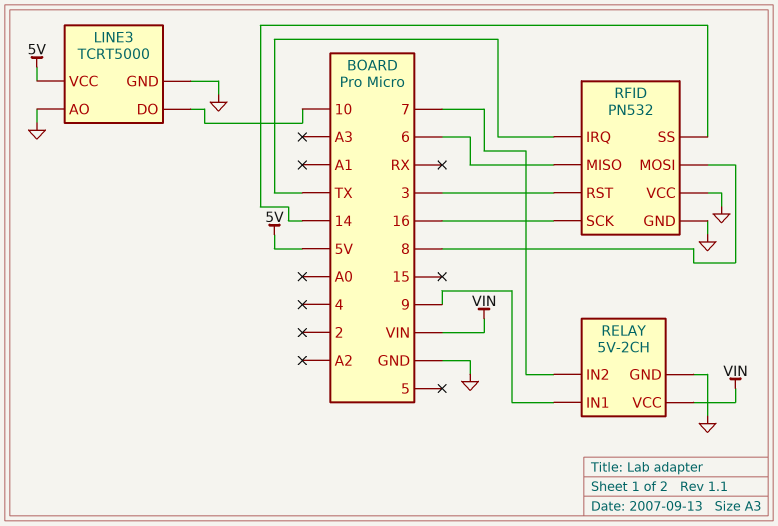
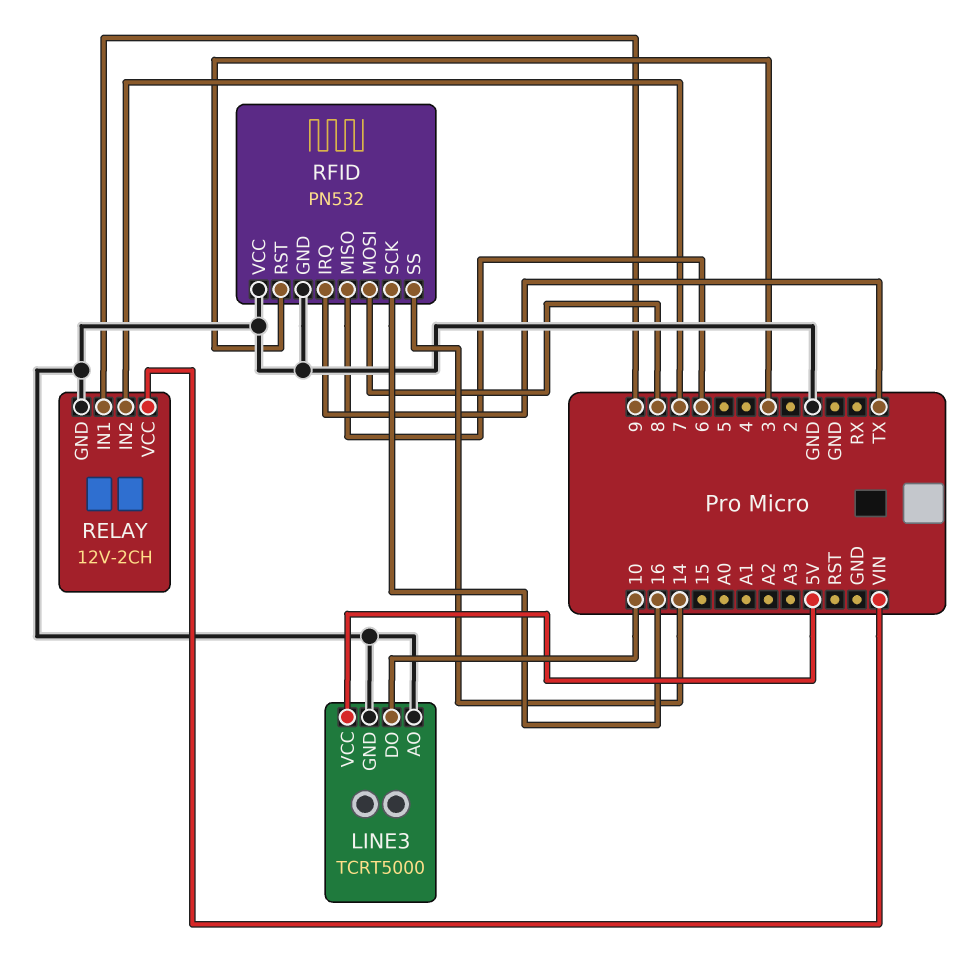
RELAY: 5V-2CH -> 12V-2CH

